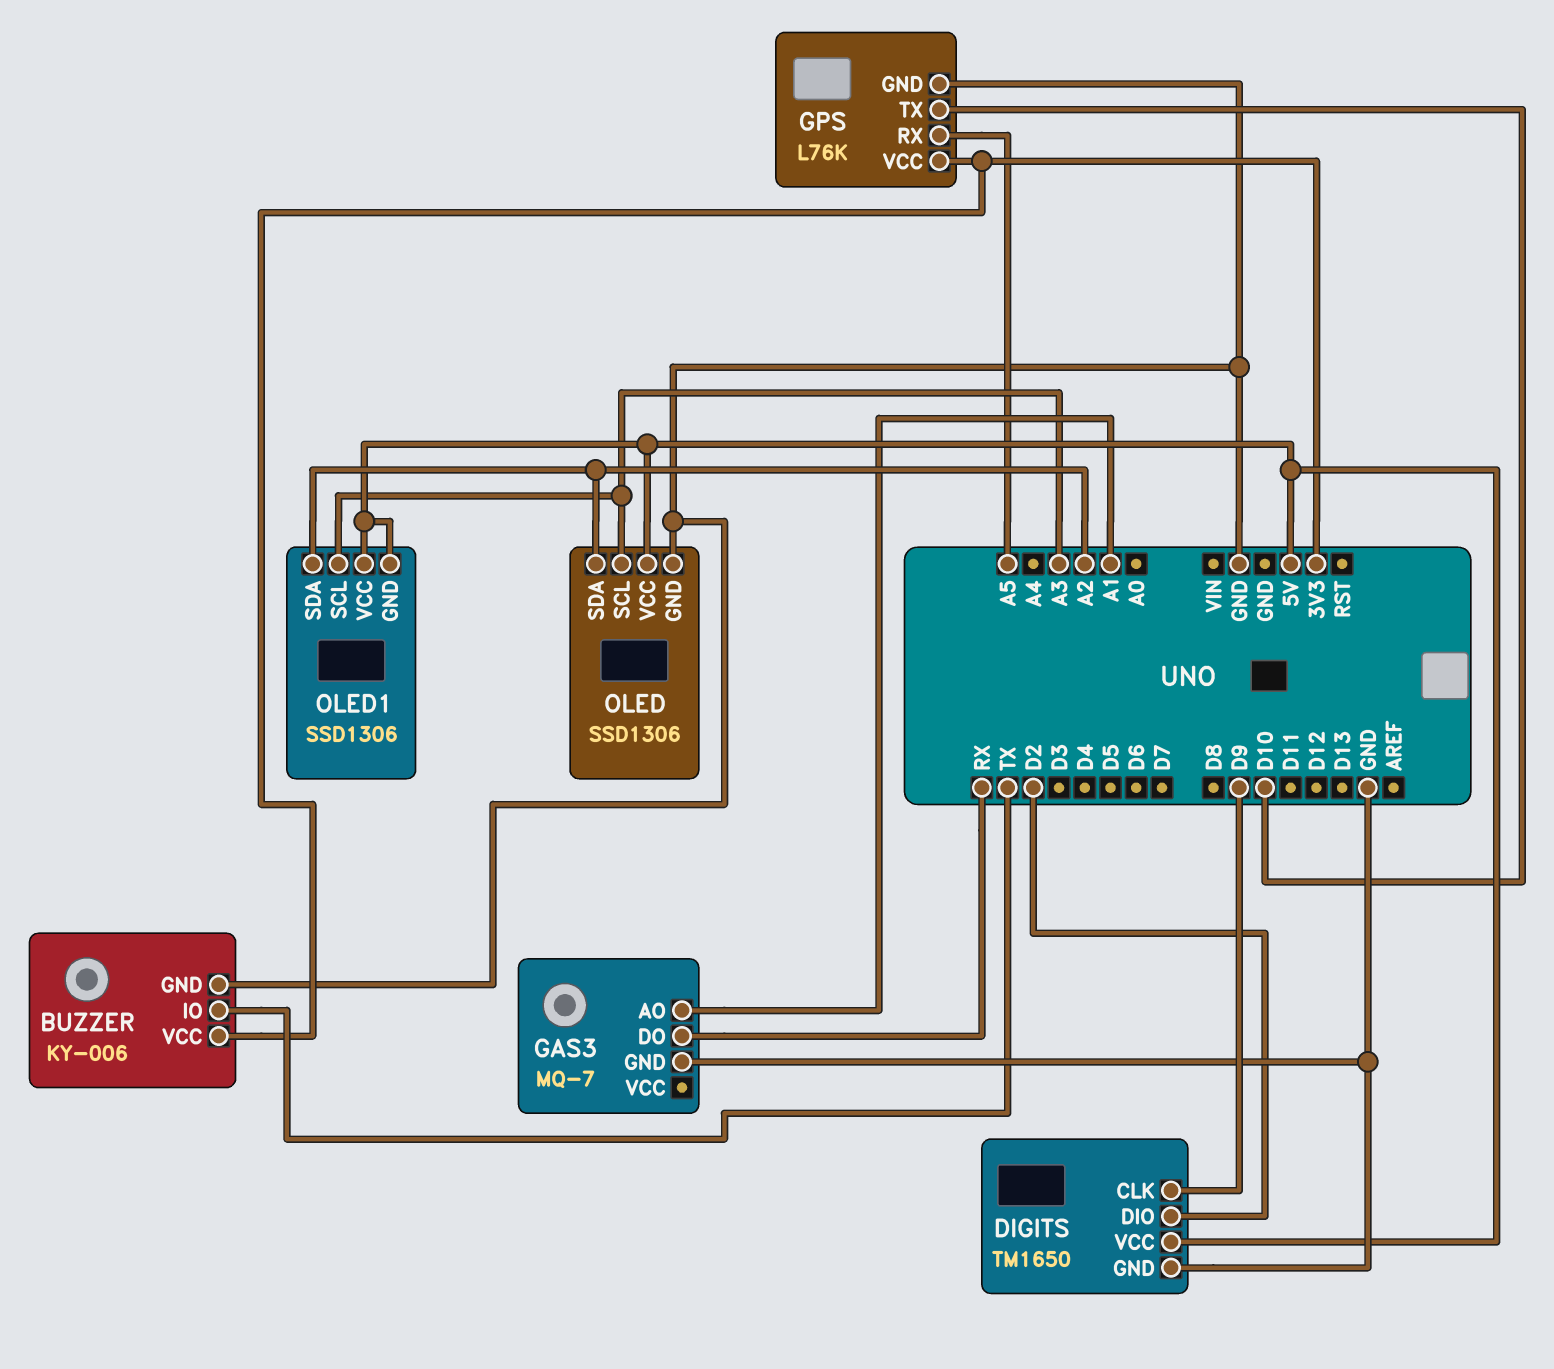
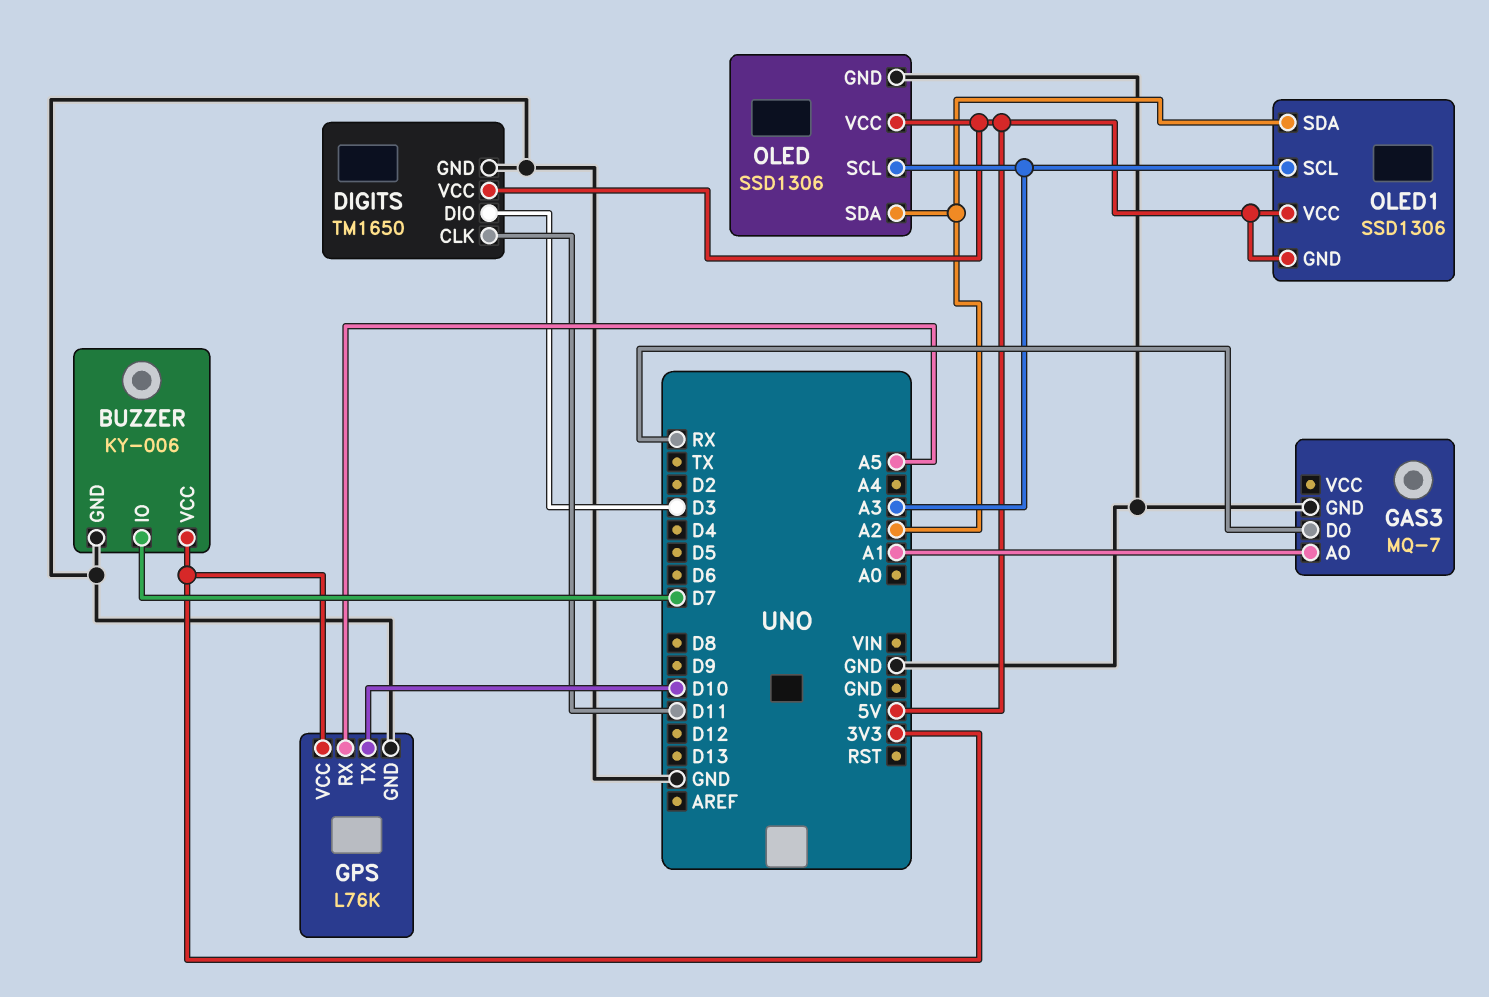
BUZZER pin IO: TX -> D7
DIGITS pin CLK: D9 -> D11
DIGITS pin DIO: D2 -> D3

